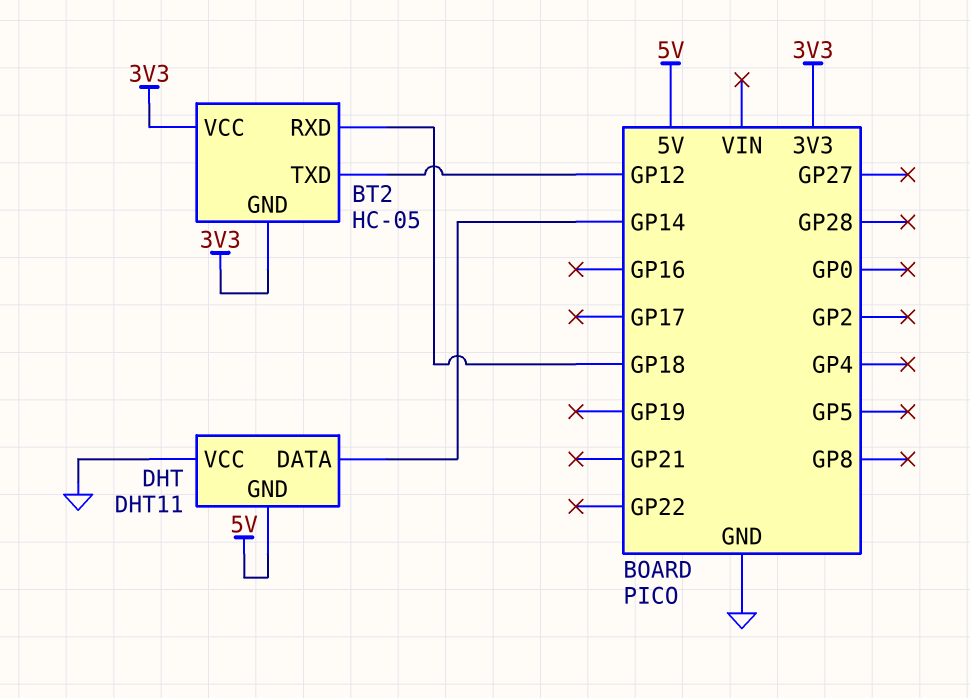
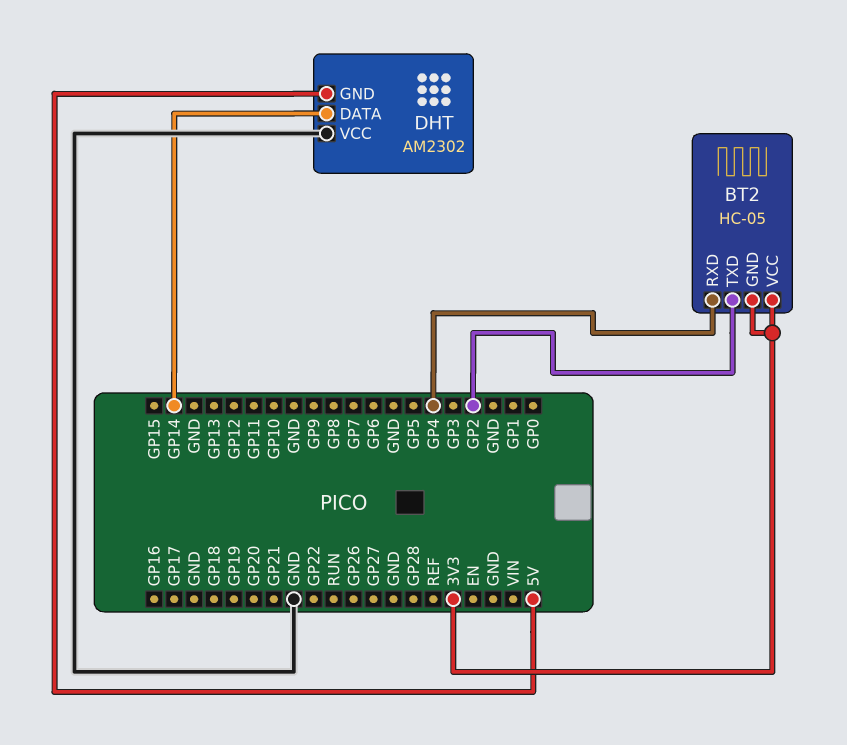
BT2 pin RXD: GP18 -> GP4
BT2 pin TXD: GP12 -> GP2
DHT: DHT11 -> AM2302

